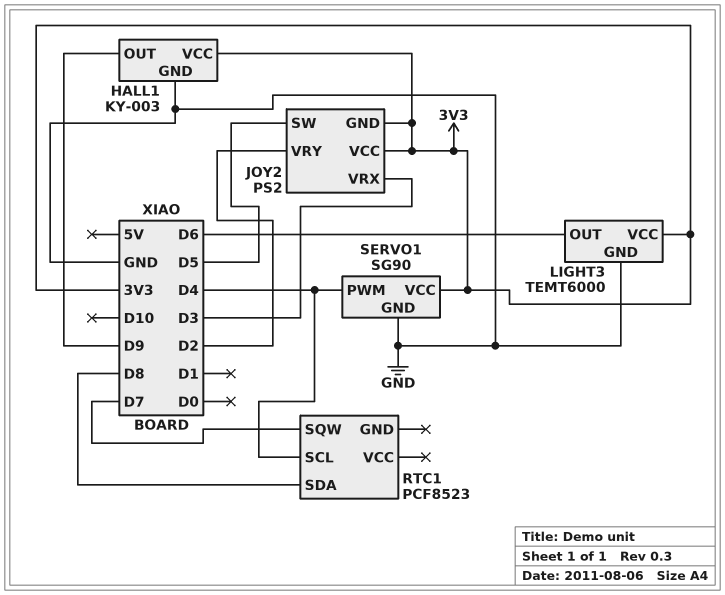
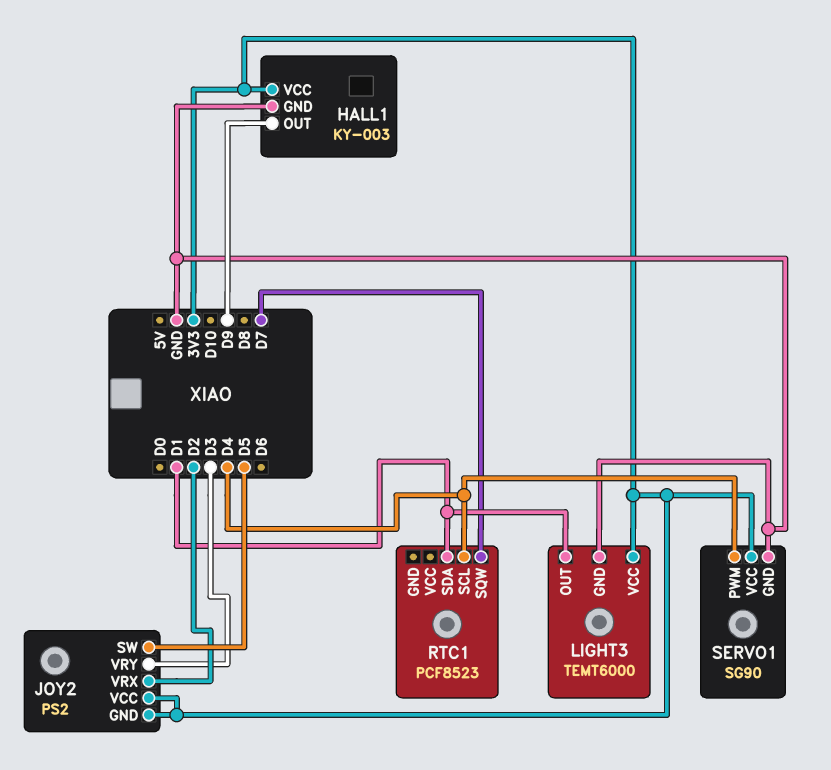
JOY2 pin VRX: D3 -> D2
JOY2 pin VRY: D2 -> D3
LIGHT3 pin OUT: D6 -> D1
RTC1 pin SDA: D8 -> D1

